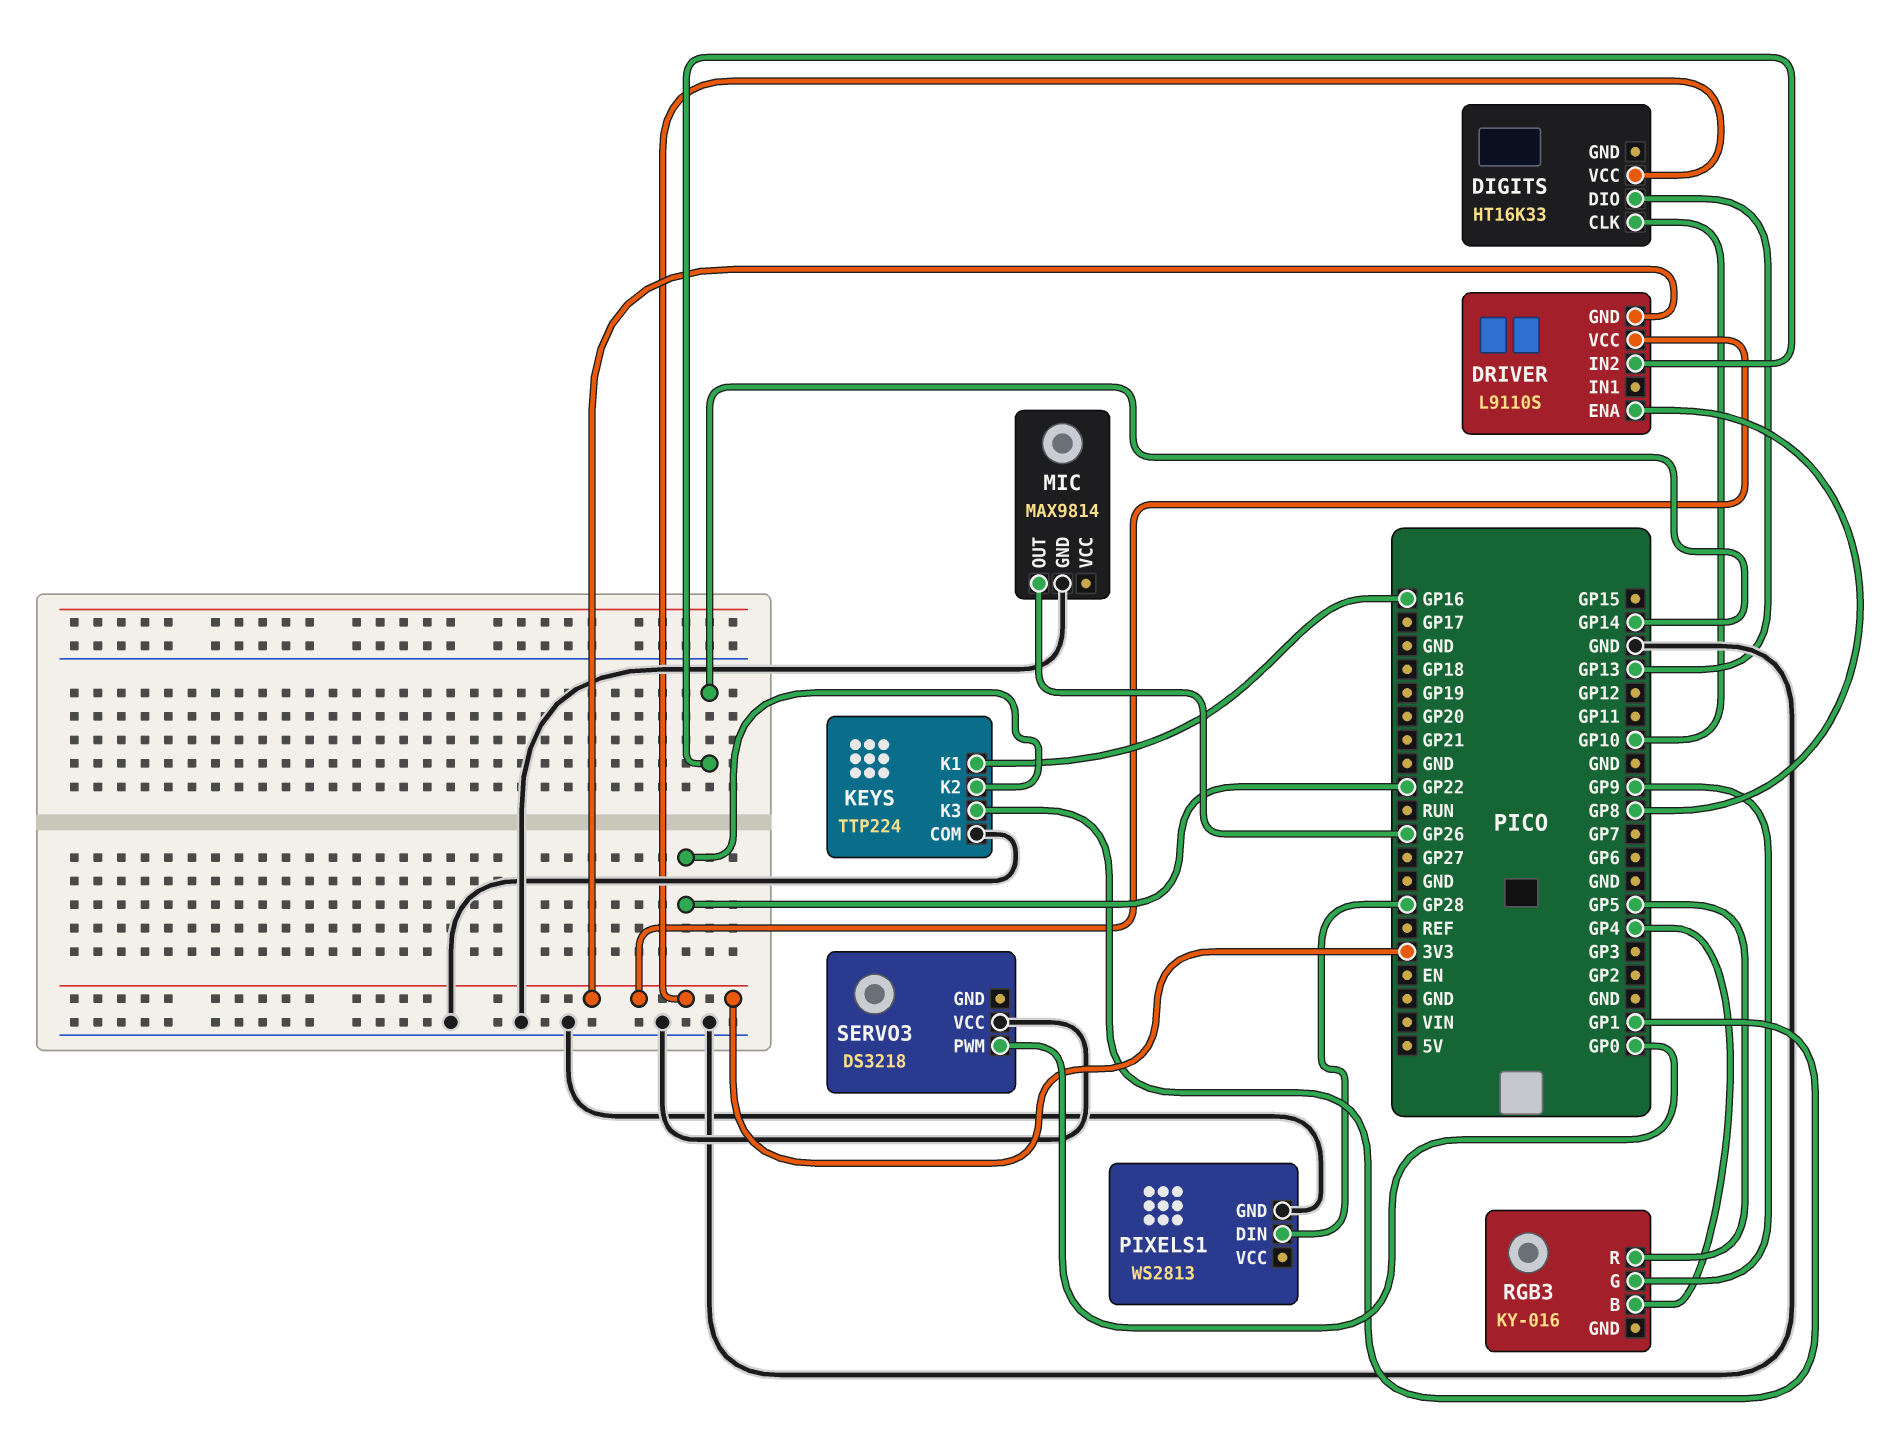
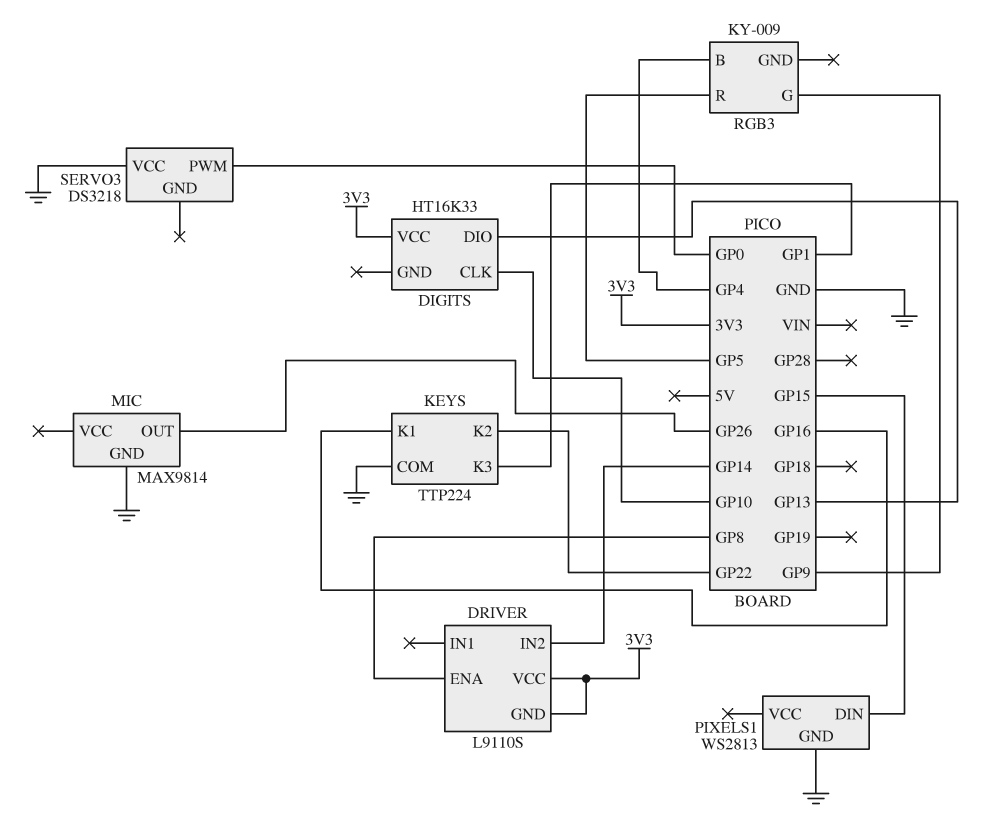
PIXELS1 pin DIN: GP28 -> GP15
RGB3: KY-016 -> KY-009

